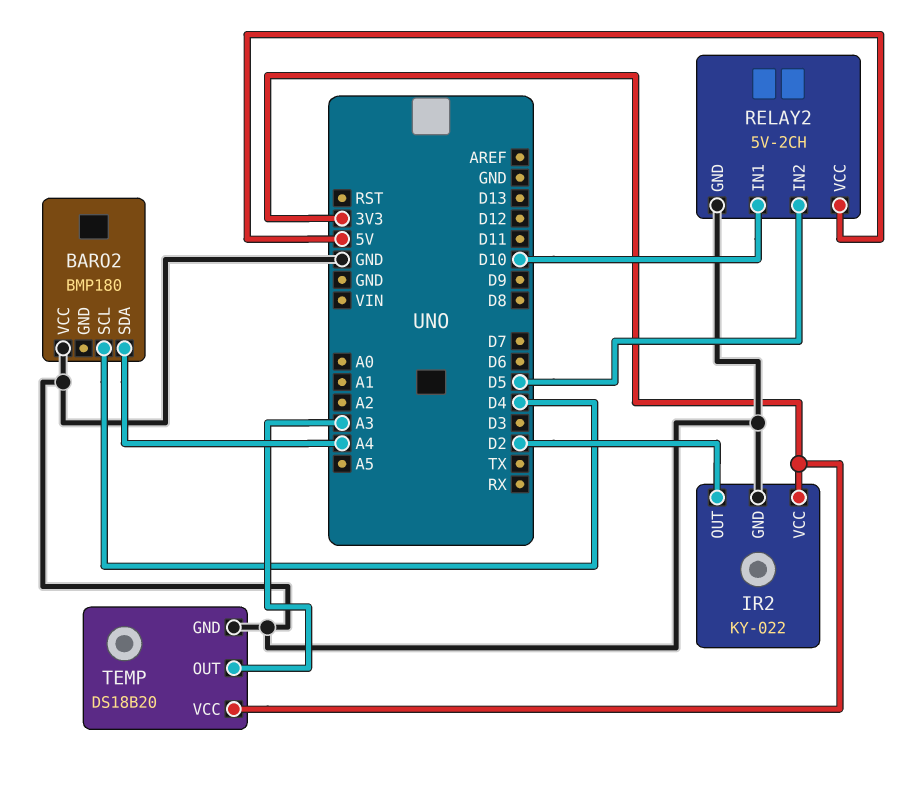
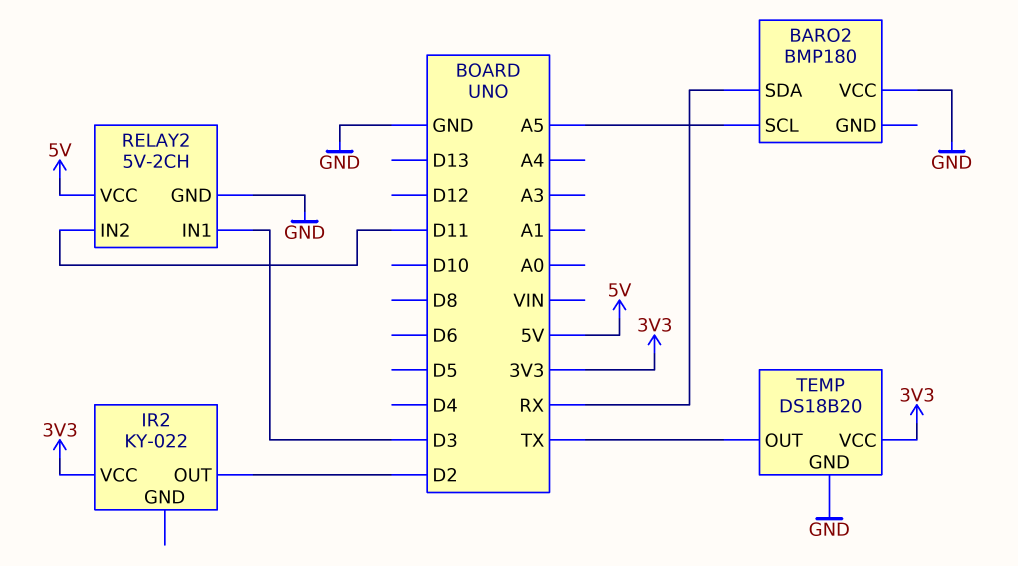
BARO2 pin SCL: D4 -> A5
BARO2 pin SDA: A4 -> RX
IR2 pin GND: GND -> none
RELAY2 pin IN1: D10 -> D3
RELAY2 pin IN2: D5 -> D11
TEMP pin OUT: A3 -> TX

